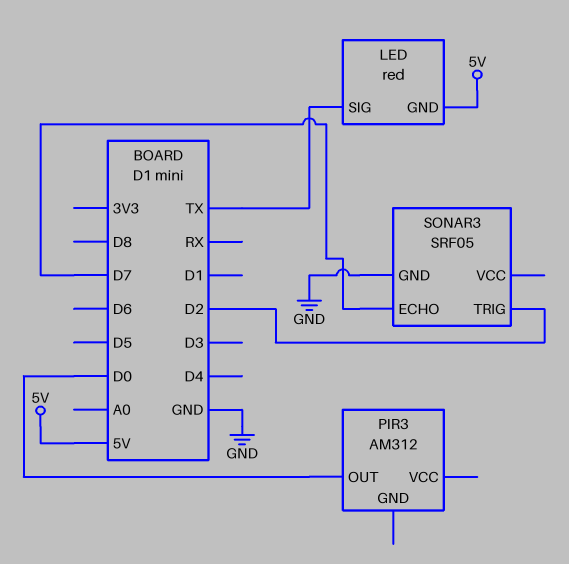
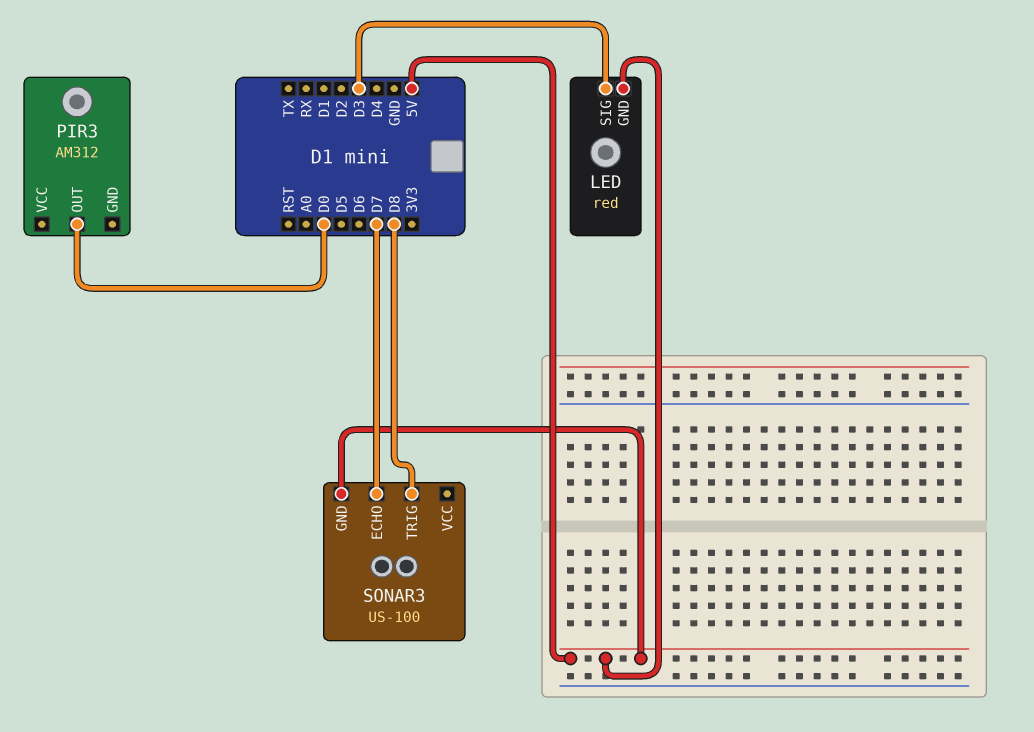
LED pin SIG: TX -> D3
SONAR3: SRF05 -> US-100
SONAR3 pin GND: GND -> 5V
SONAR3 pin TRIG: D2 -> D8

